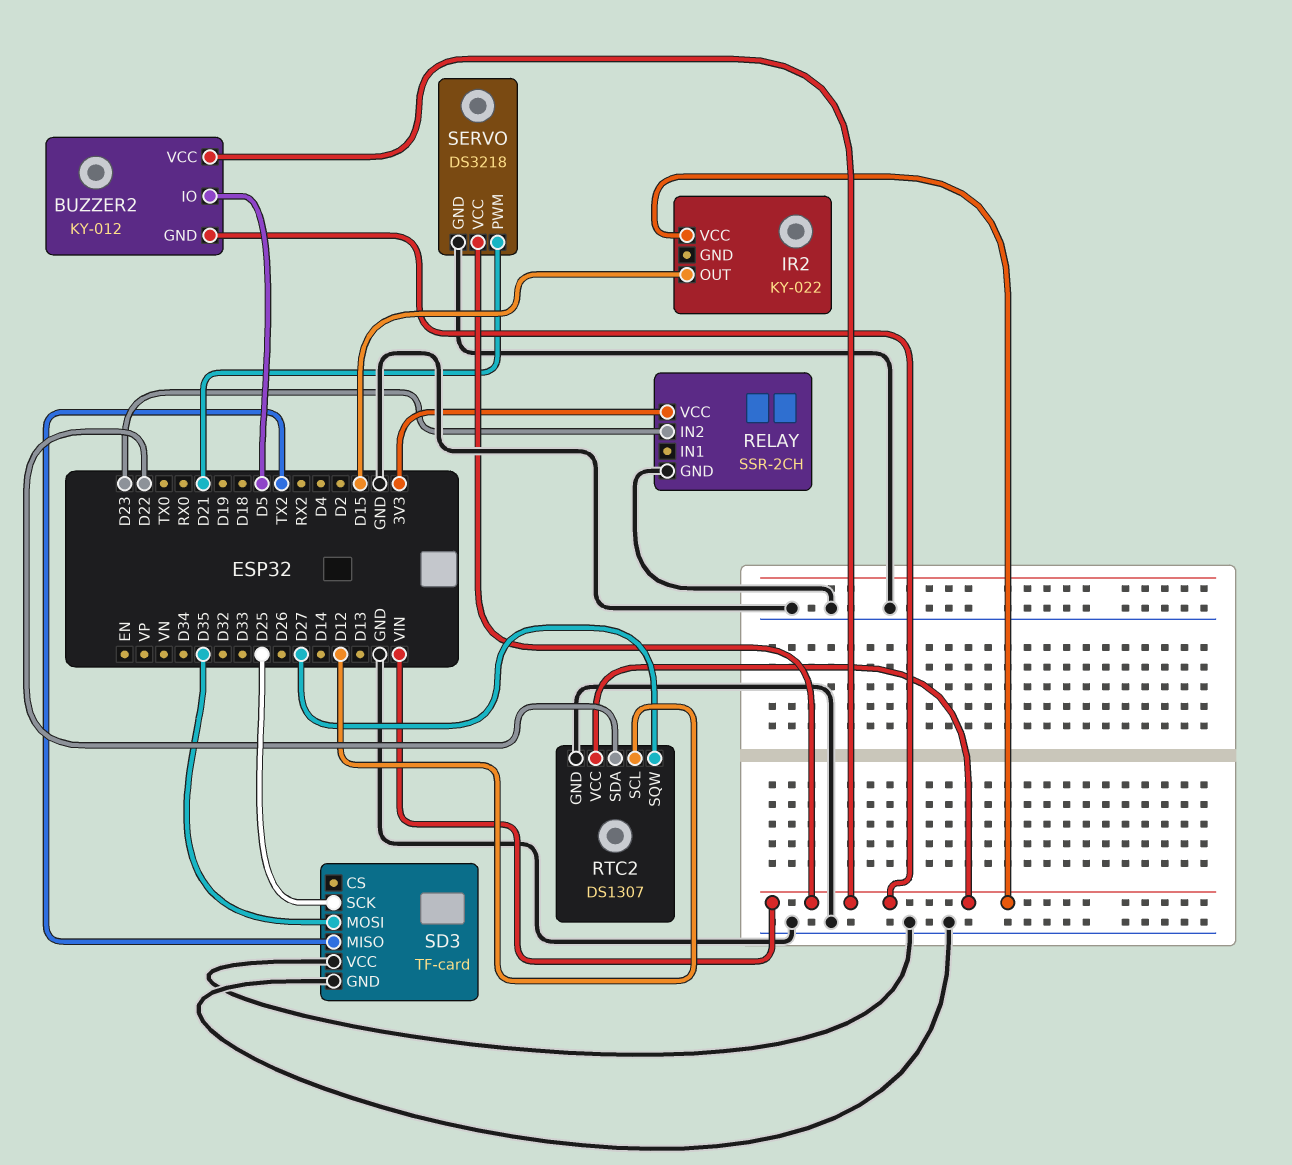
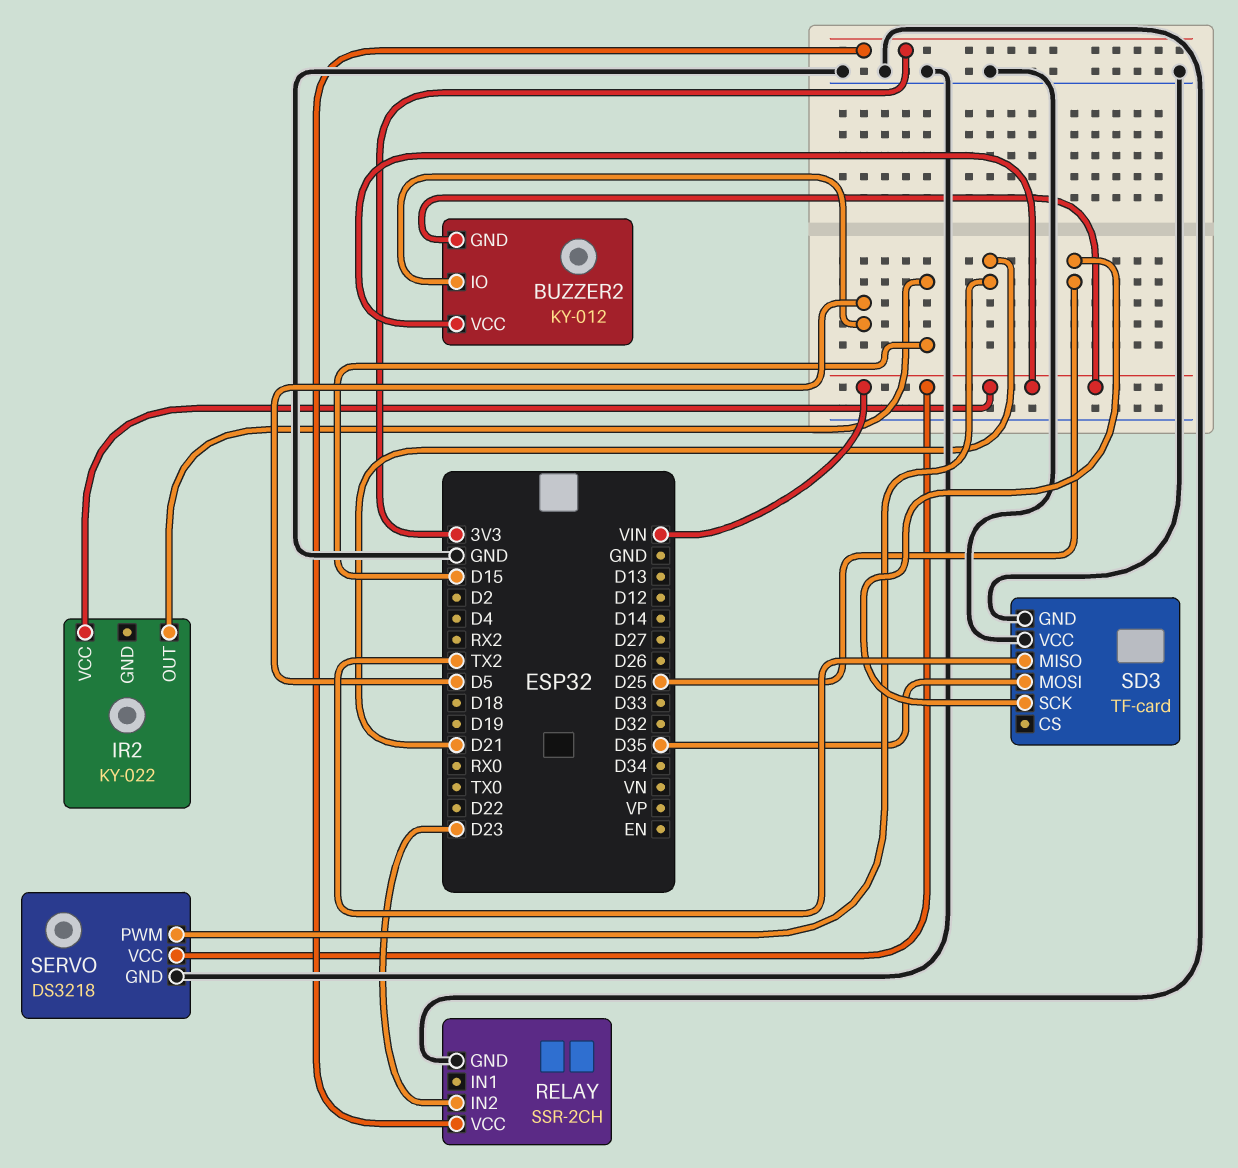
RTC2: DS1307 -> none
RTC2 pin GND: GND -> none
RTC2 pin SCL: D12 -> none
RTC2 pin SDA: D22 -> none
RTC2 pin SQW: D27 -> none
RTC2 pin VCC: VIN -> none

